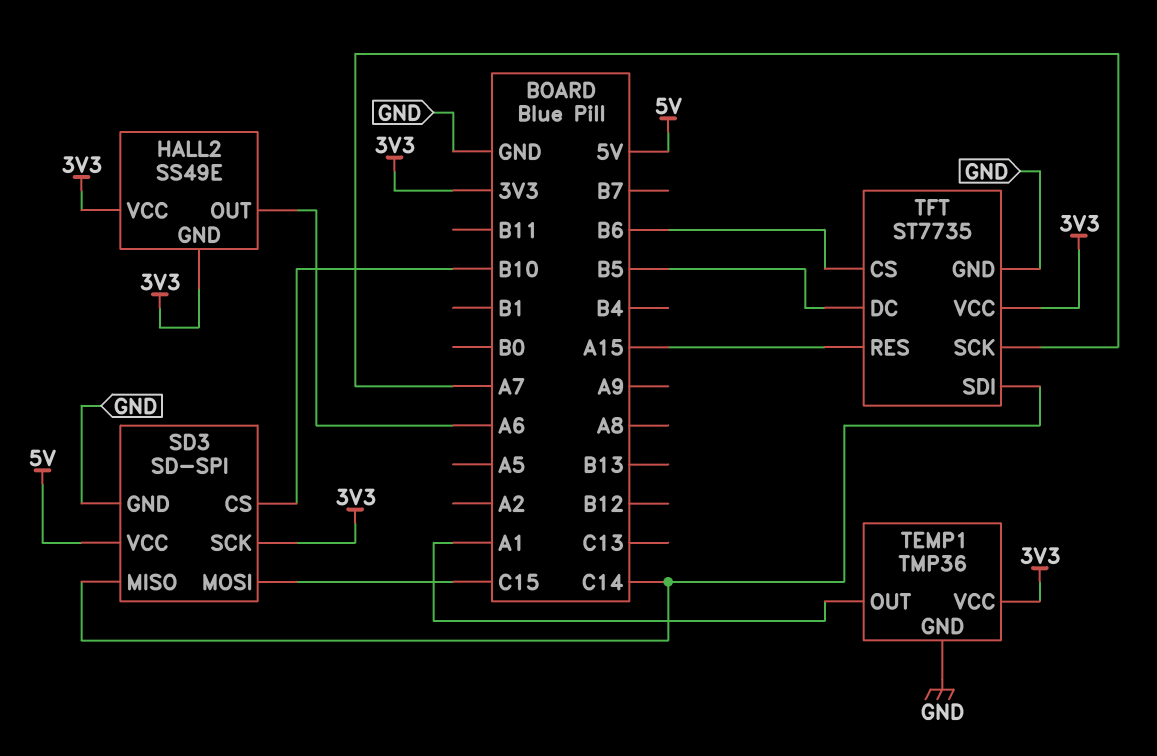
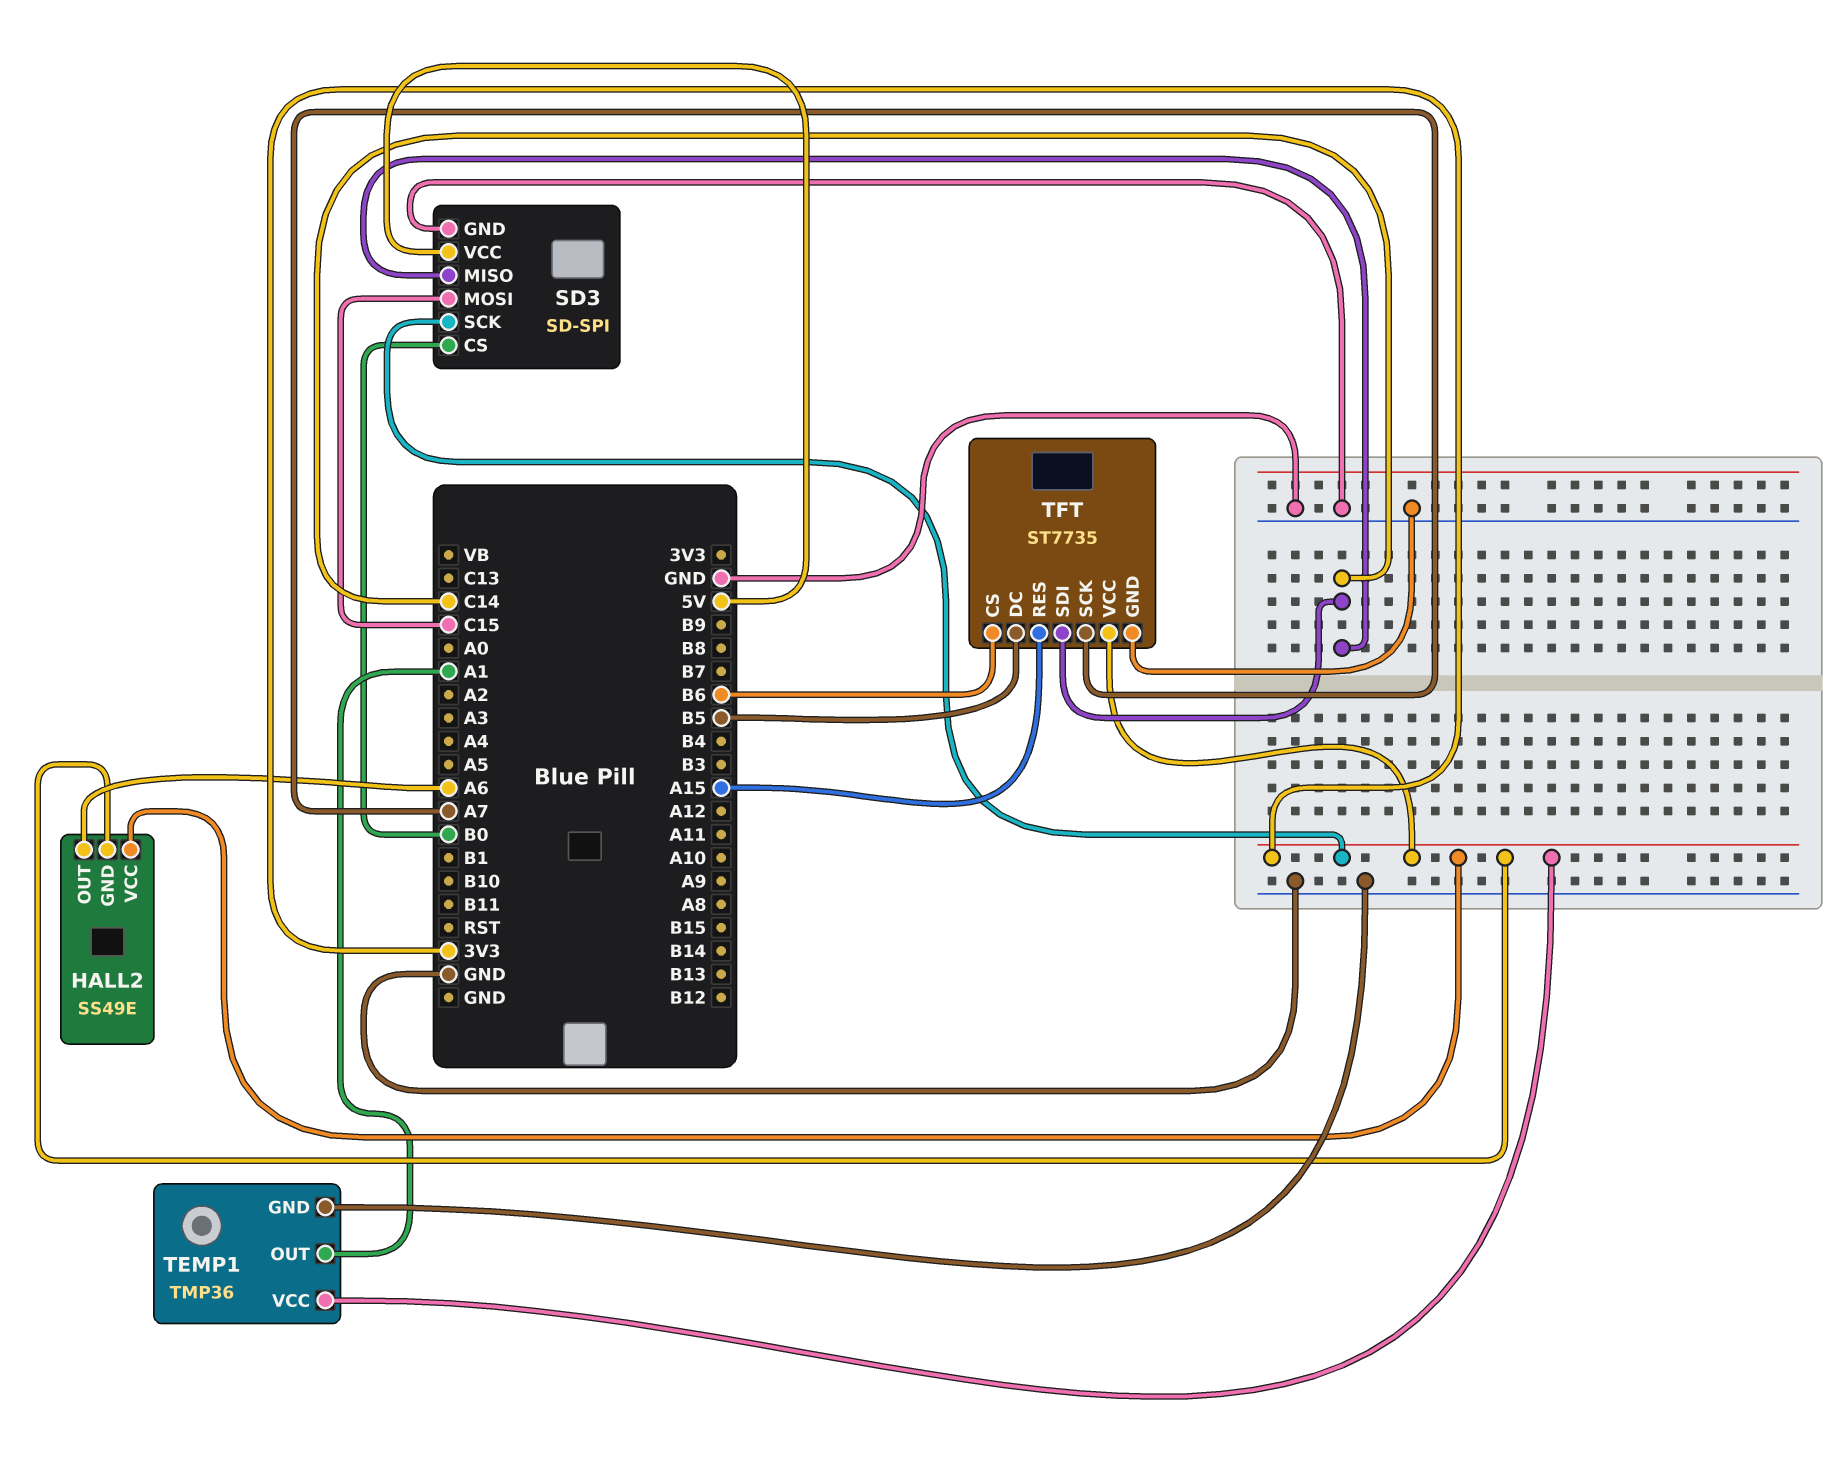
SD3 pin CS: B10 -> B0

